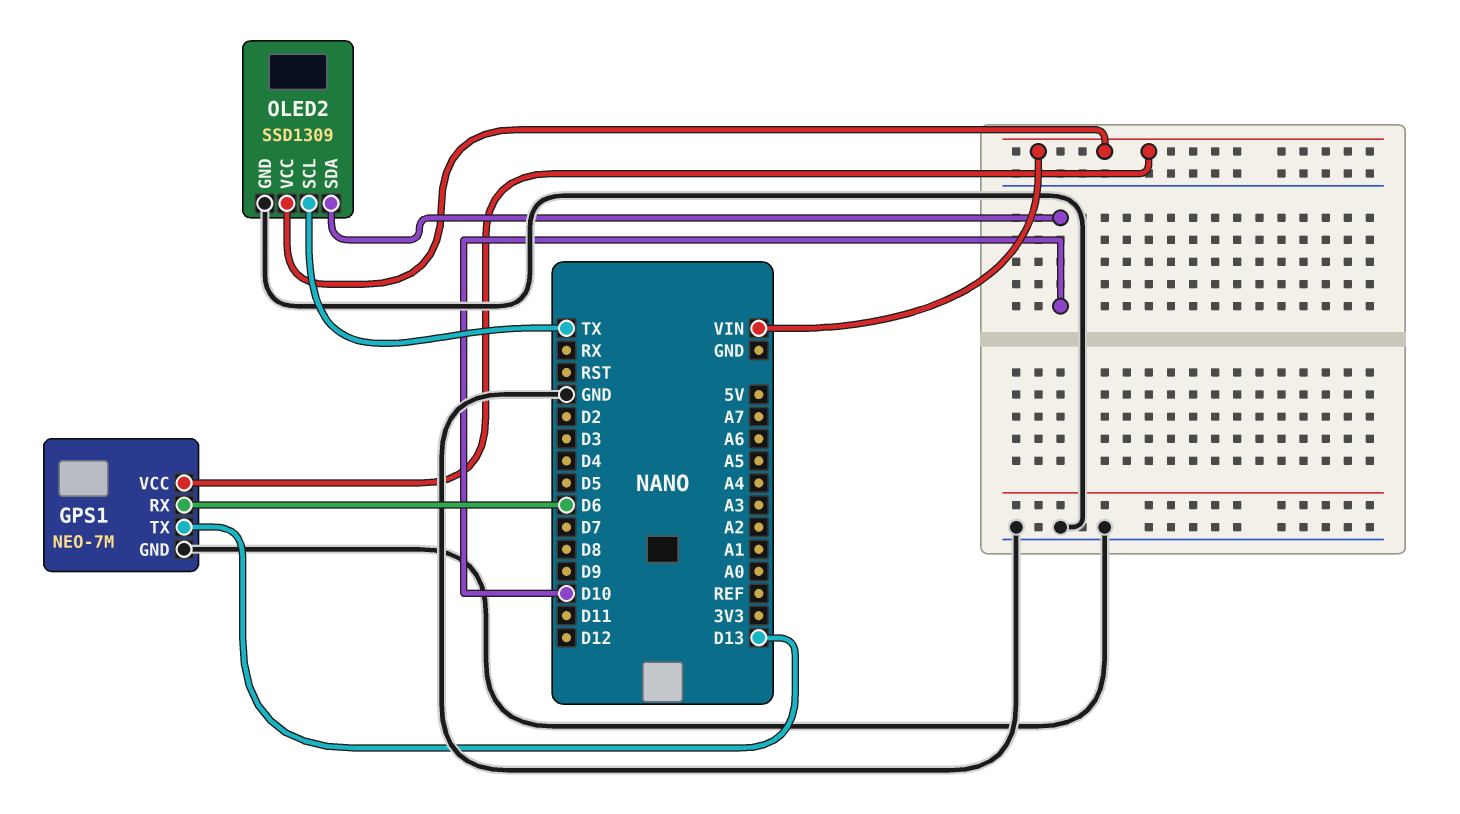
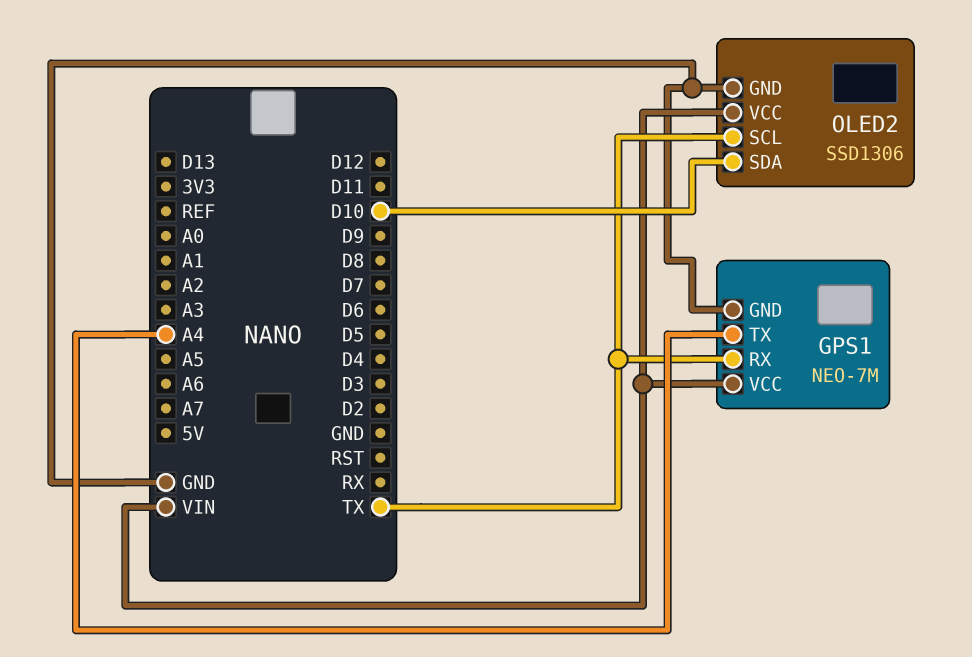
GPS1 pin RX: D6 -> TX
GPS1 pin TX: D13 -> A4
OLED2: SSD1309 -> SSD1306

